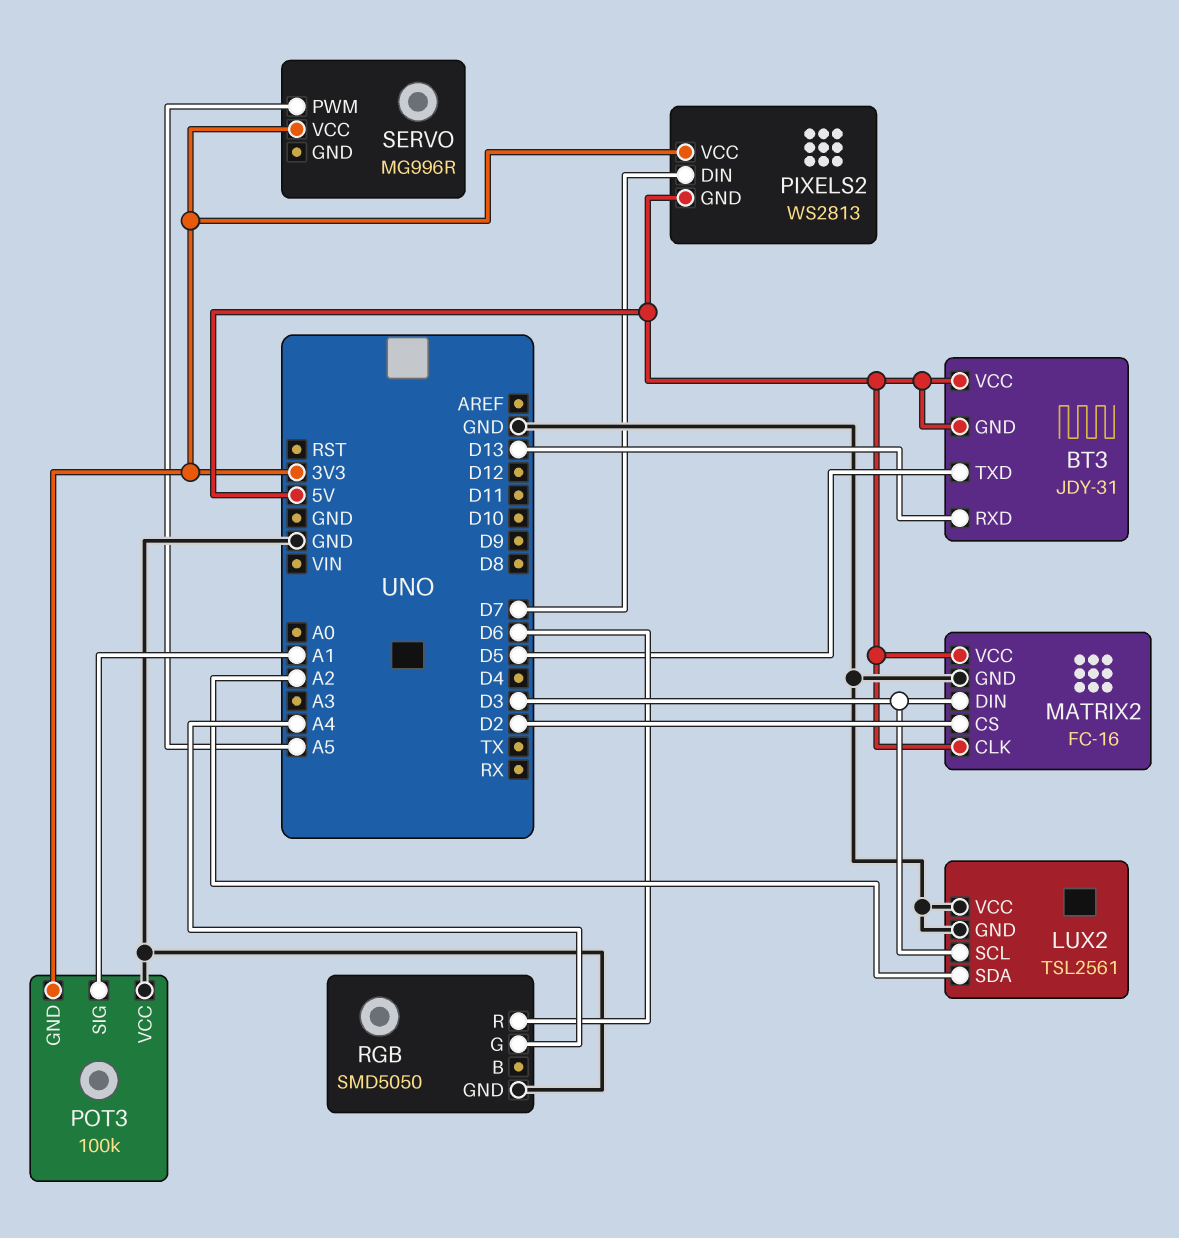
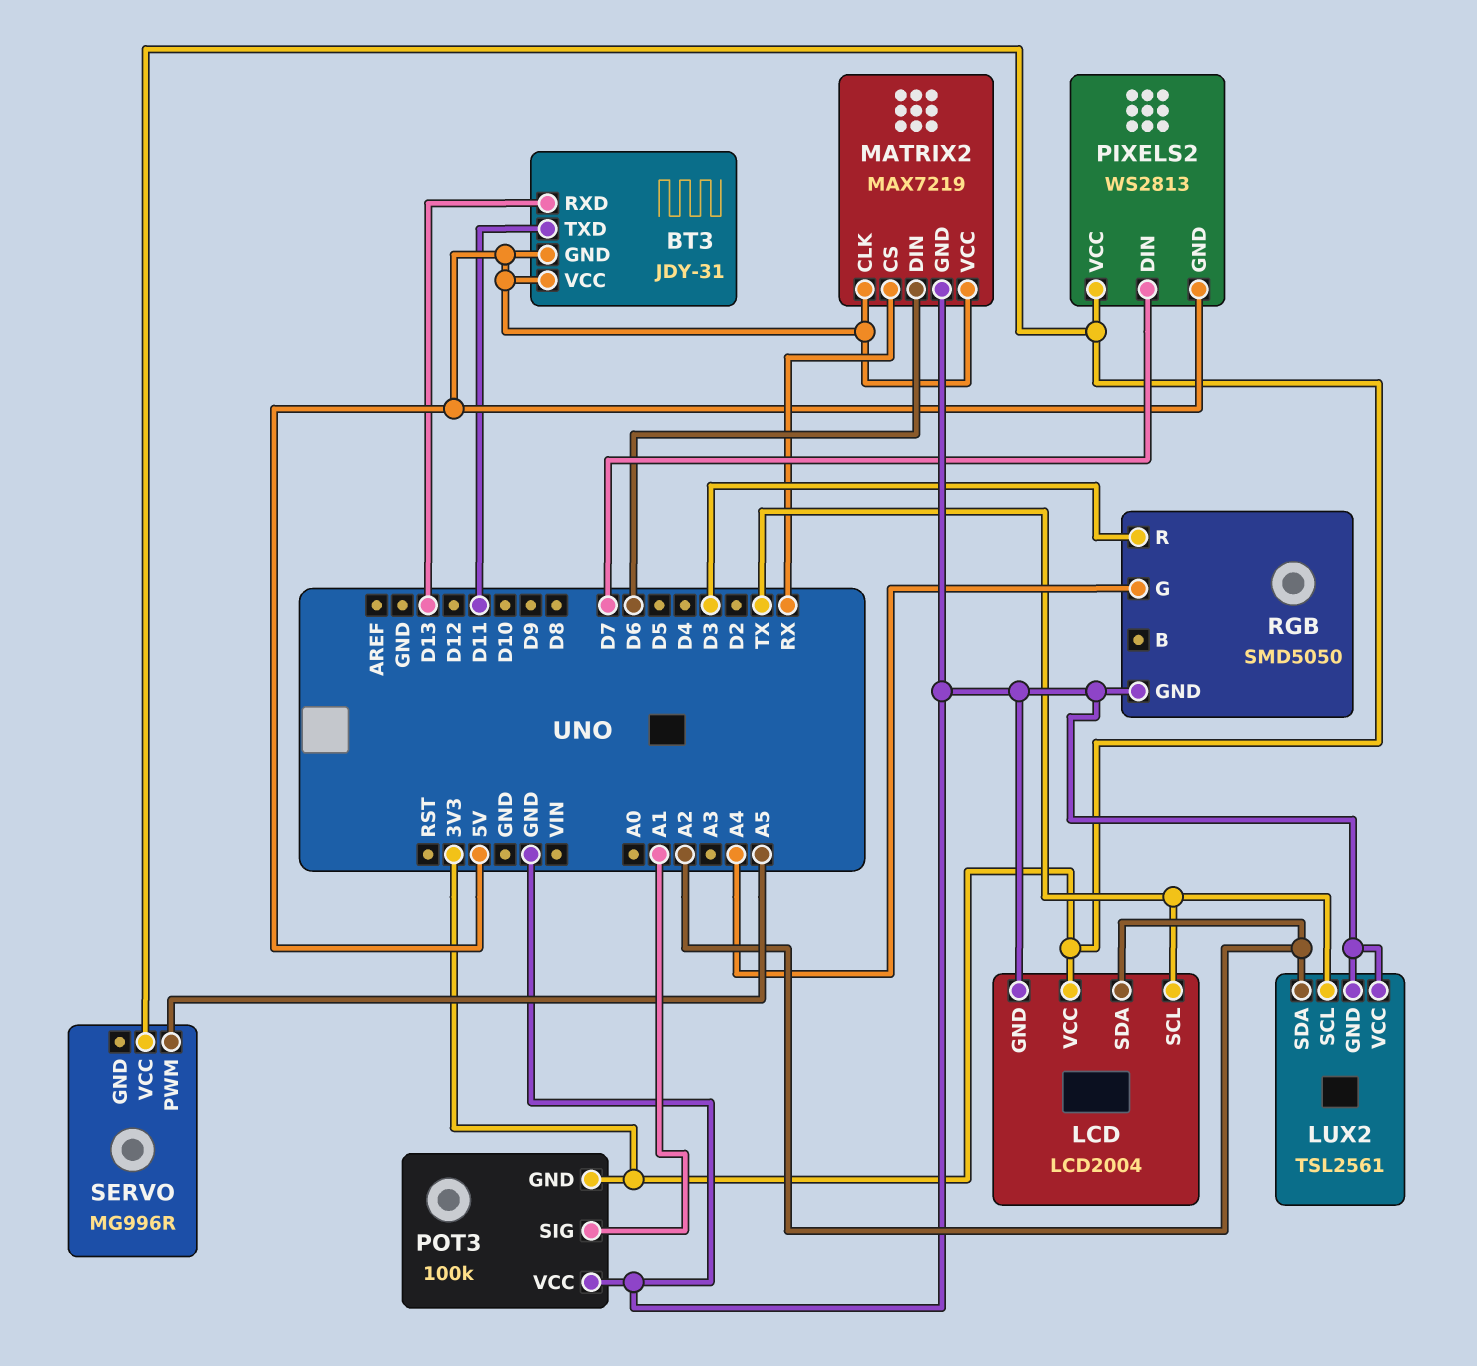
BT3 pin TXD: D5 -> D11
LCD: none -> LCD2004
LCD pin GND: none -> GND
LCD pin SCL: none -> TX
LCD pin SDA: none -> A2
LCD pin VCC: none -> 3V3
LUX2 pin SCL: D3 -> TX
MATRIX2: FC-16 -> MAX7219
MATRIX2 pin CS: D2 -> RX
MATRIX2 pin DIN: D3 -> D6
RGB pin R: D6 -> D3

